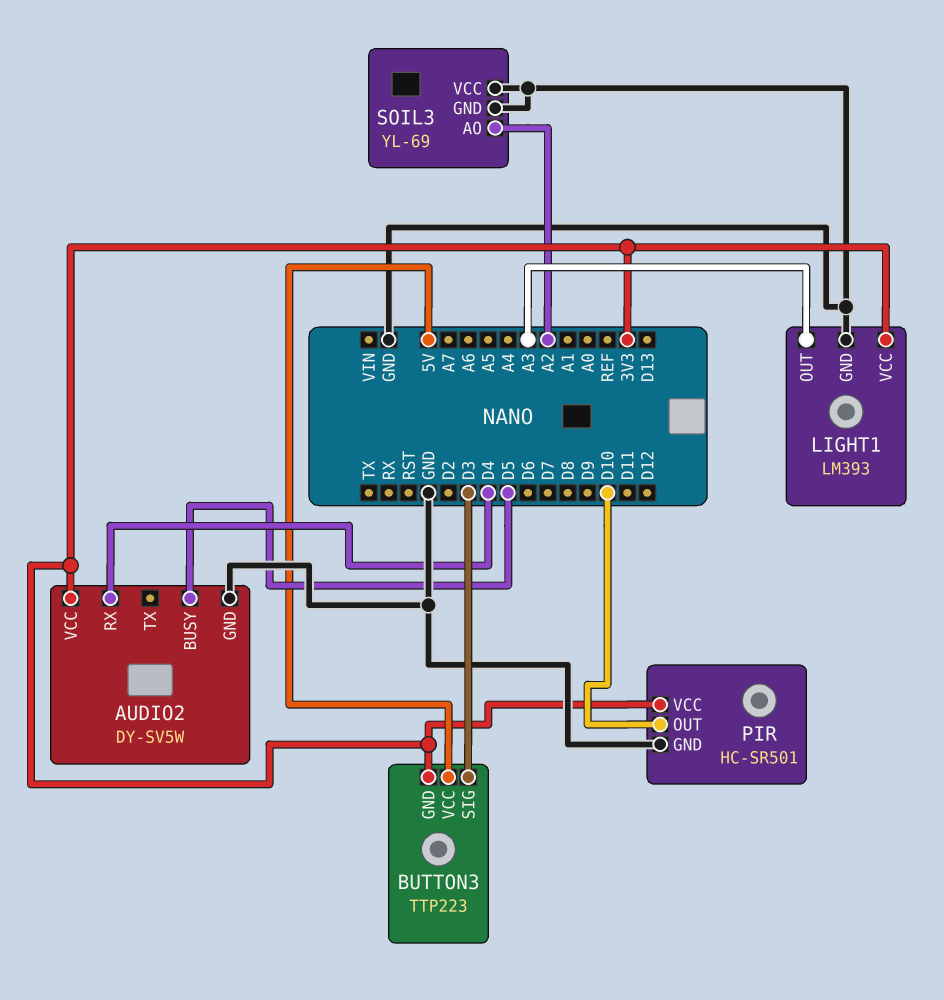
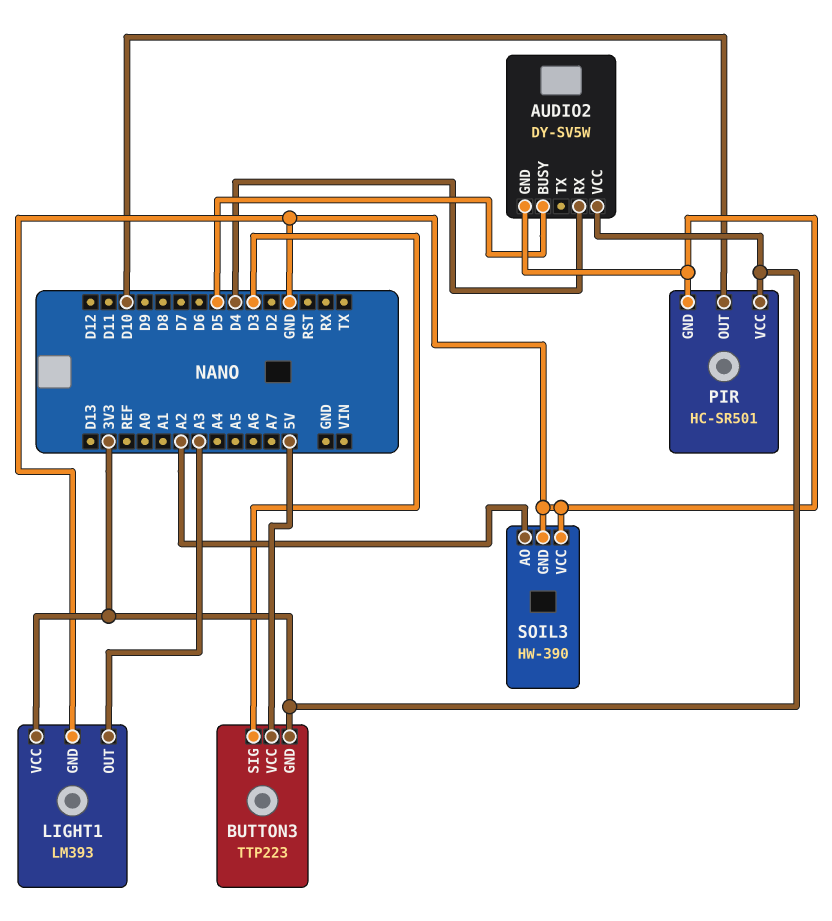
SOIL3: YL-69 -> HW-390

